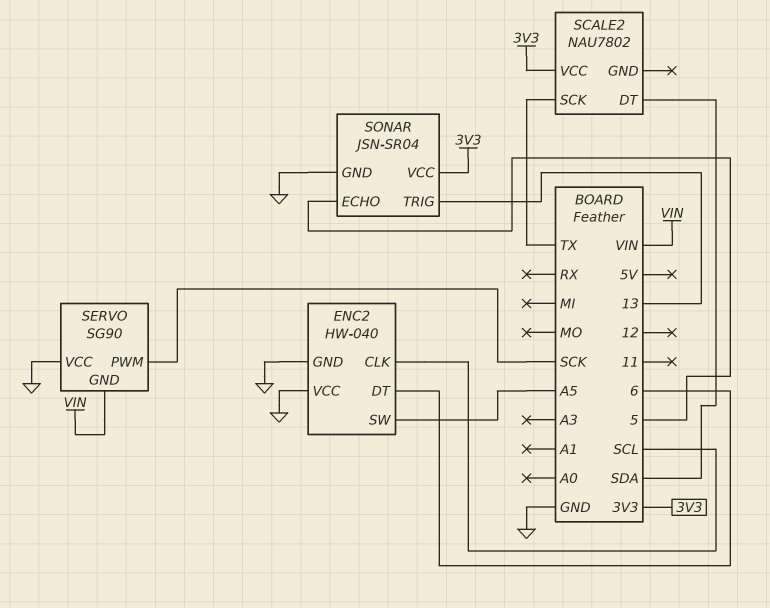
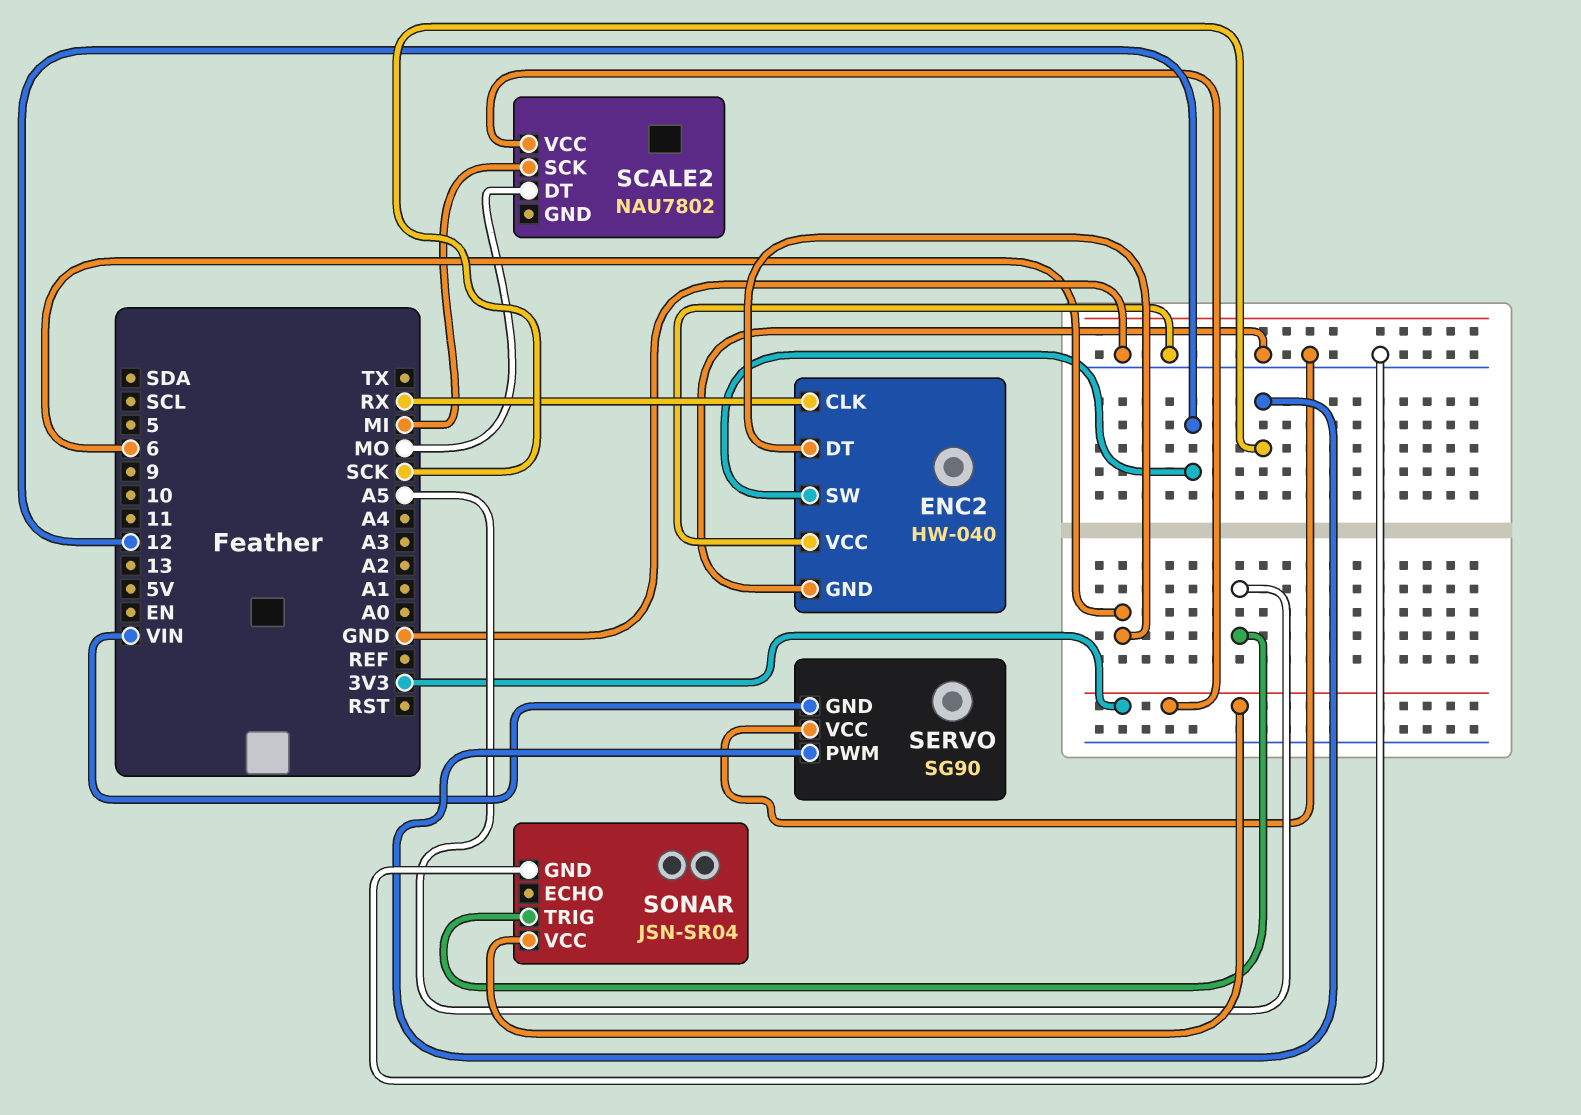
ENC2 pin CLK: SCL -> RX
ENC2 pin SW: A5 -> 12
SCALE2 pin DT: SDA -> MO
SCALE2 pin SCK: TX -> MI
SONAR pin ECHO: 5 -> none
SONAR pin TRIG: 13 -> A5

